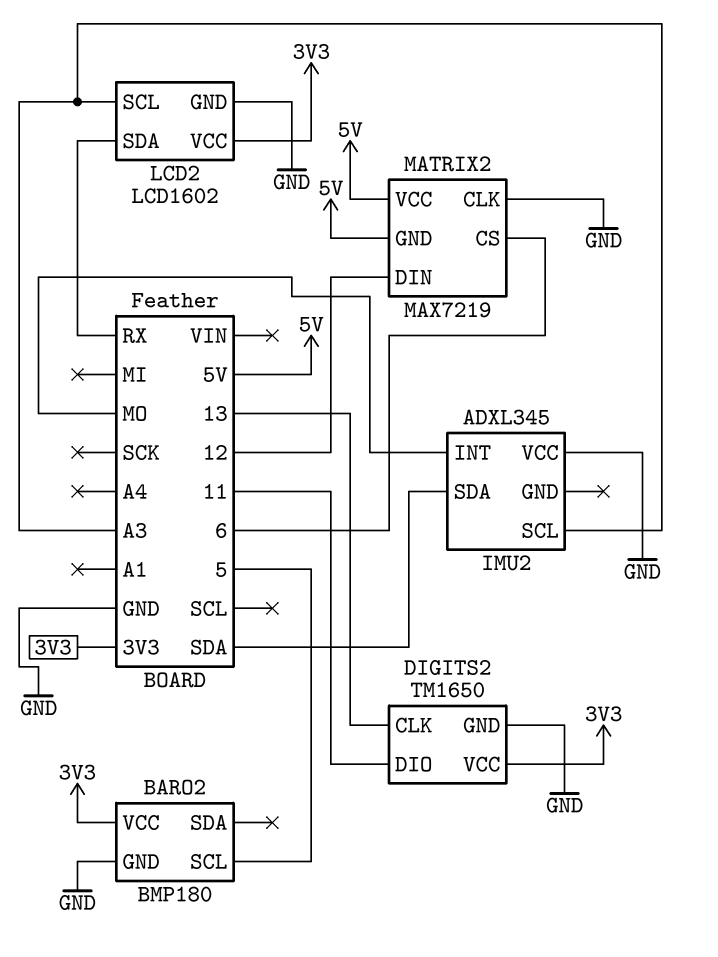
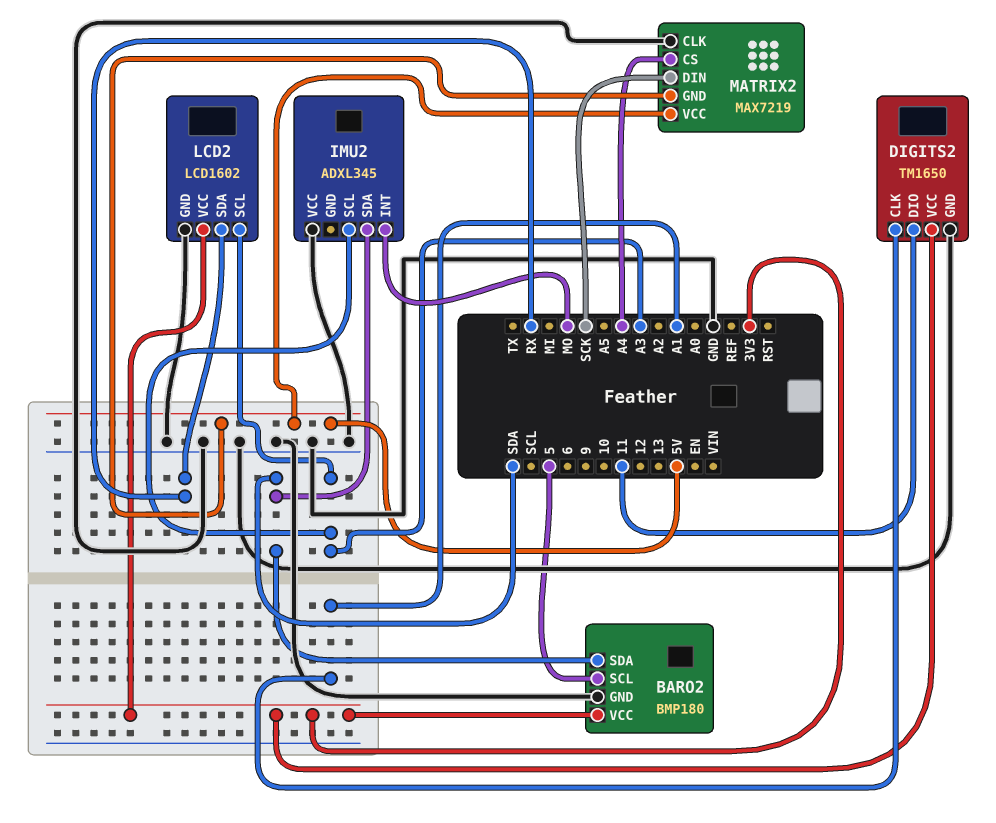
BARO2 pin SDA: none -> SDA
DIGITS2 pin CLK: 13 -> A1
MATRIX2 pin CS: 6 -> A4
MATRIX2 pin DIN: 12 -> SCK

